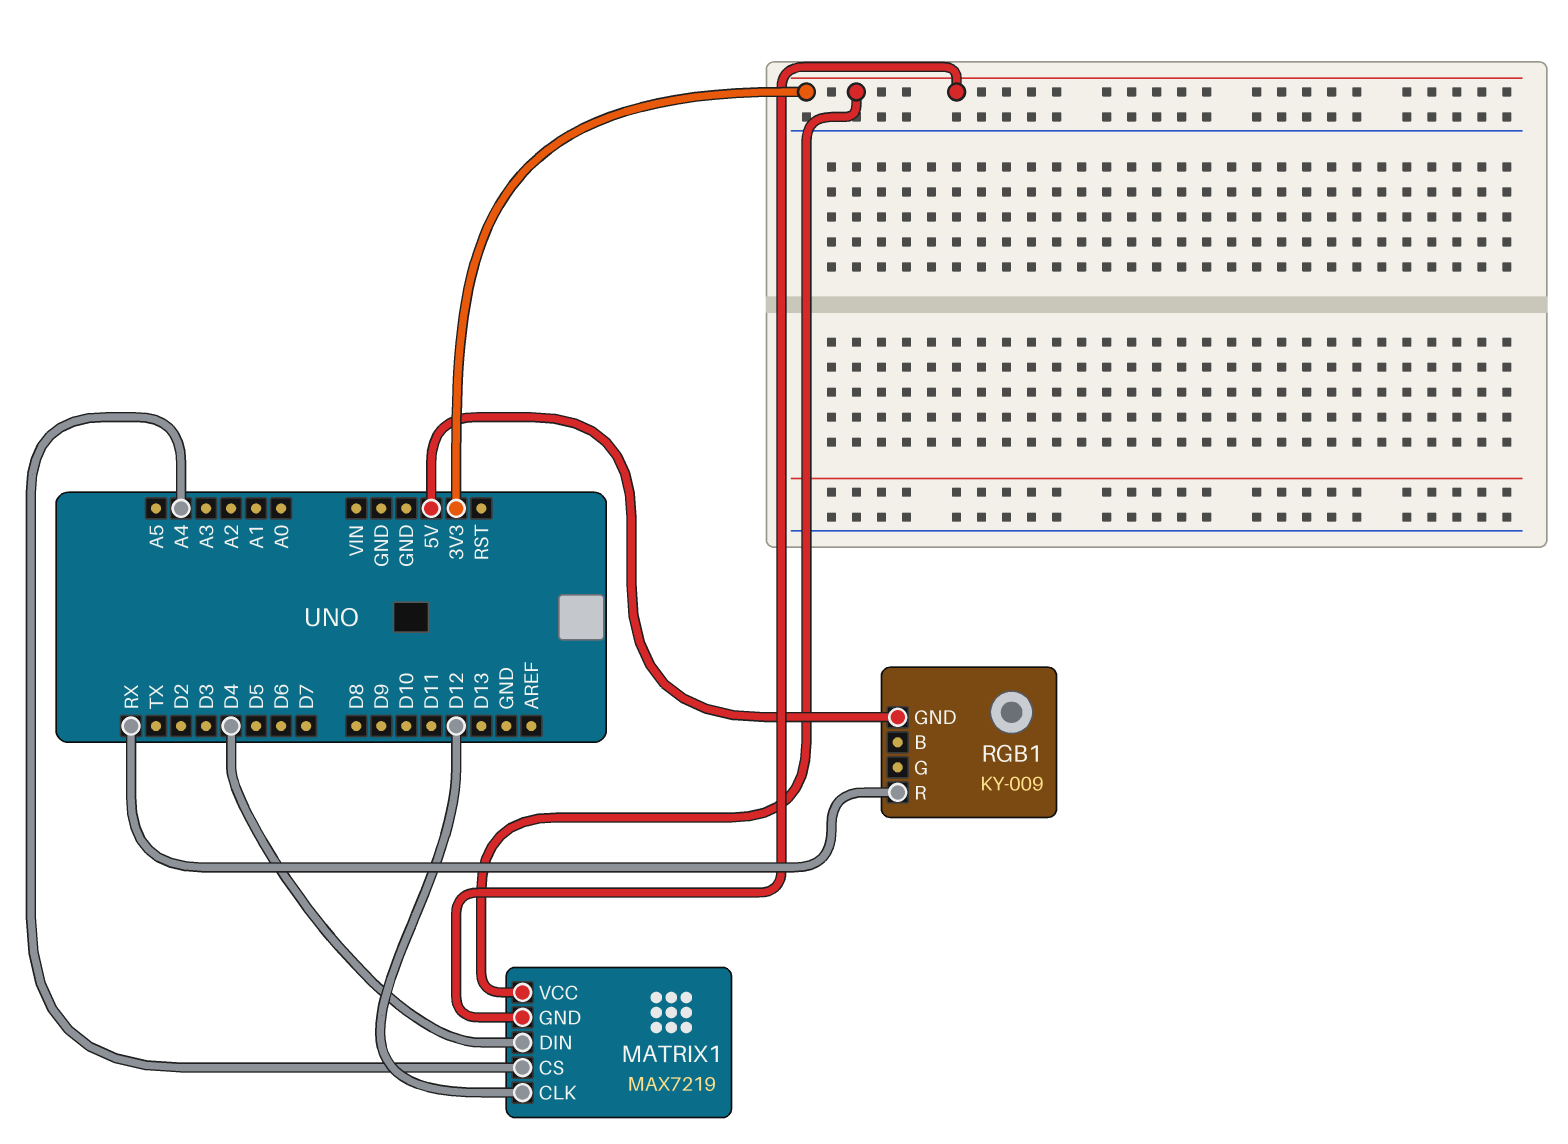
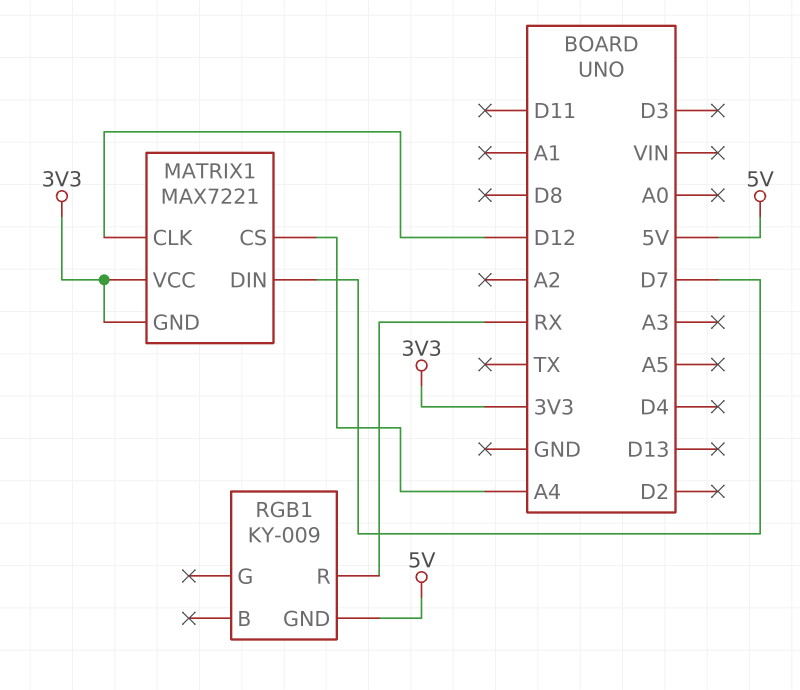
MATRIX1: MAX7219 -> MAX7221
MATRIX1 pin DIN: D4 -> D7

